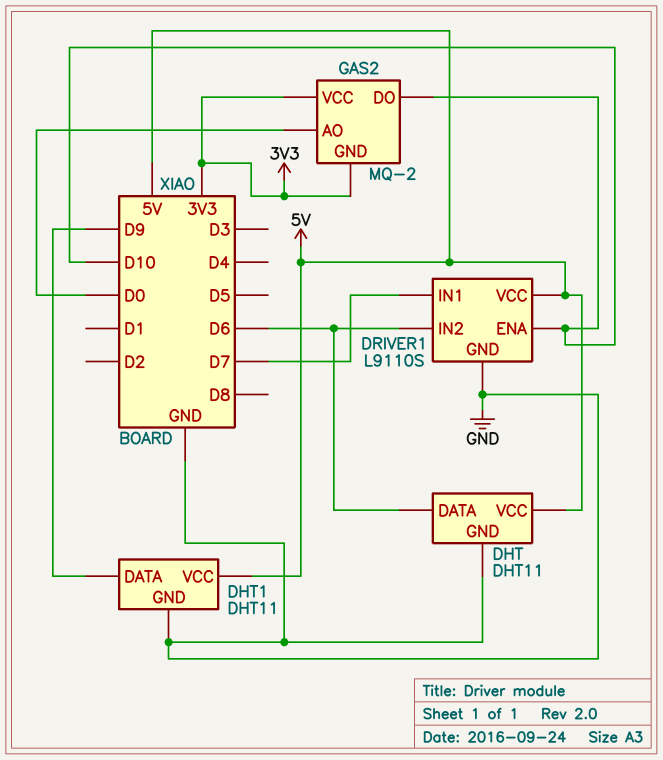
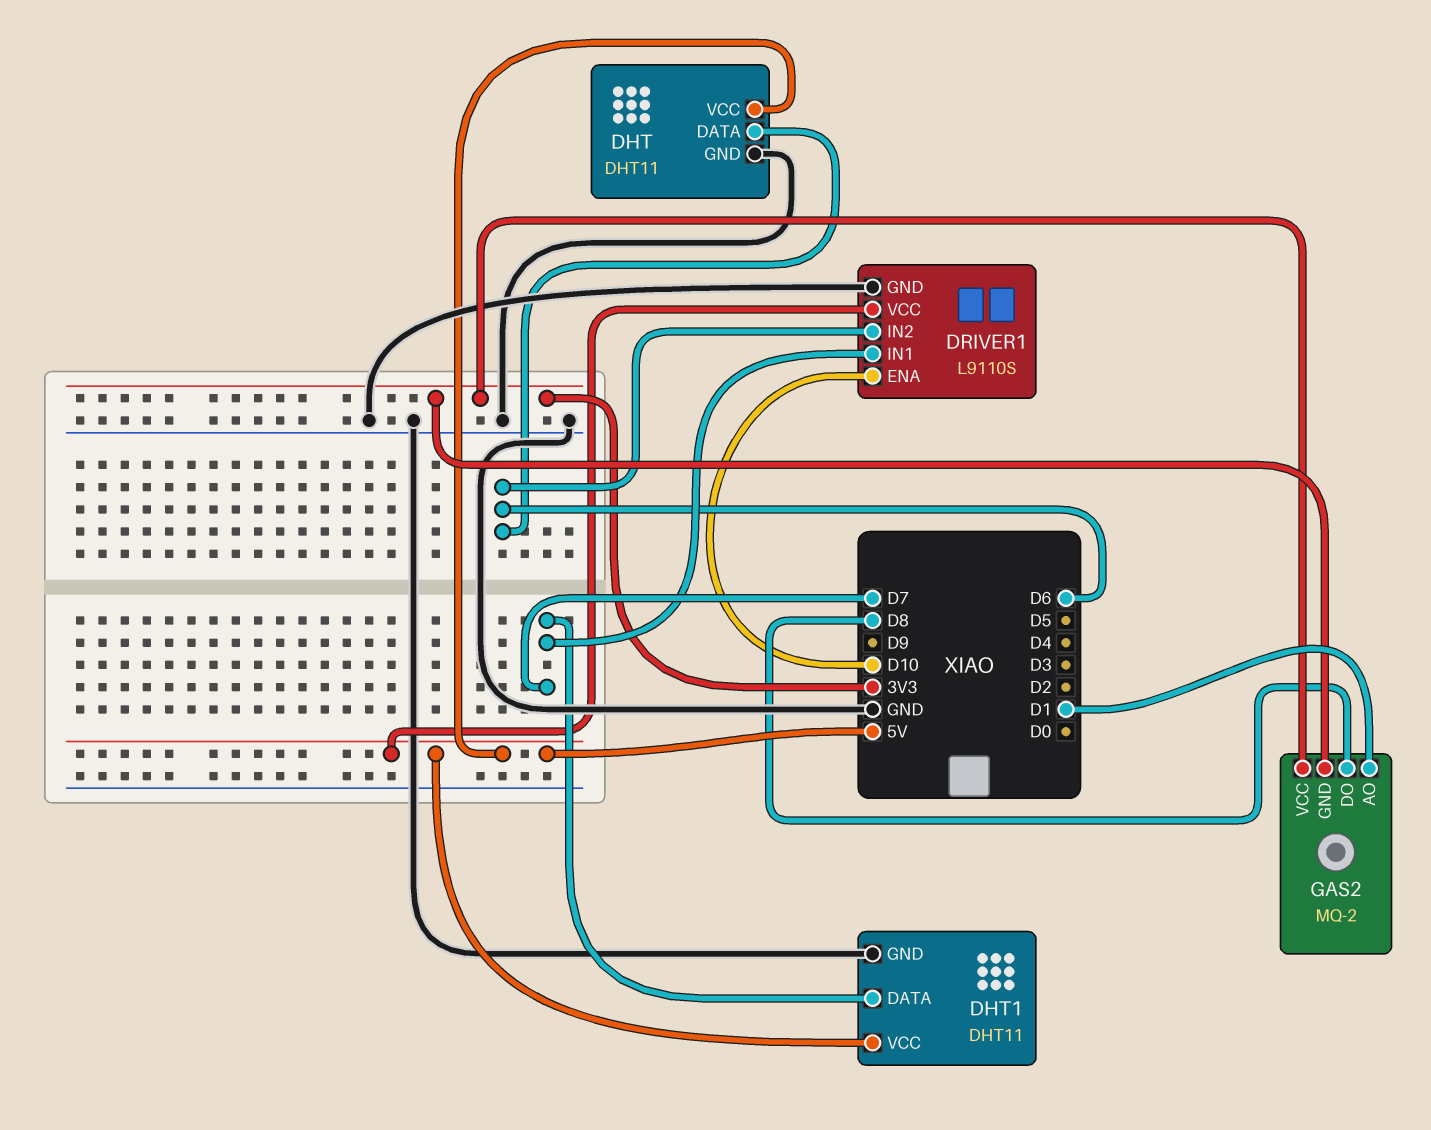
DHT1 pin DATA: D9 -> D7
GAS2 pin AO: D0 -> D1
GAS2 pin DO: D10 -> D8

